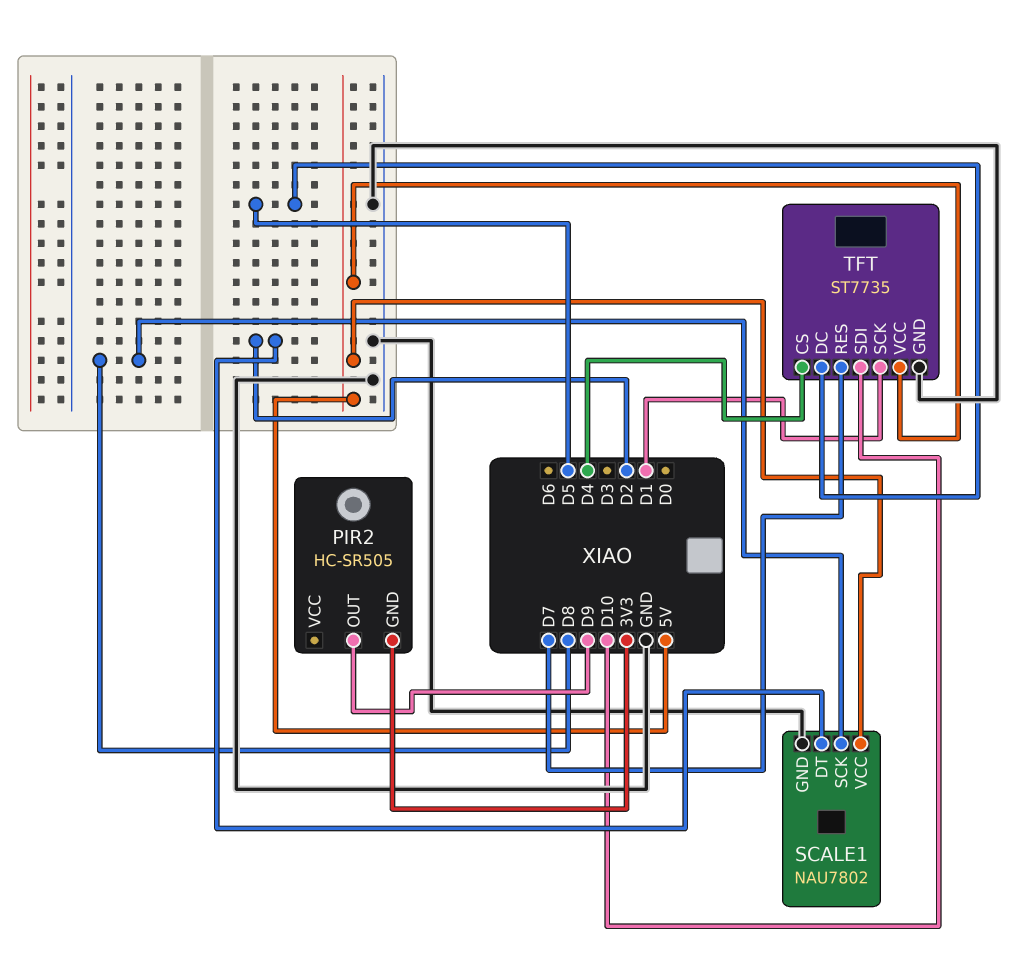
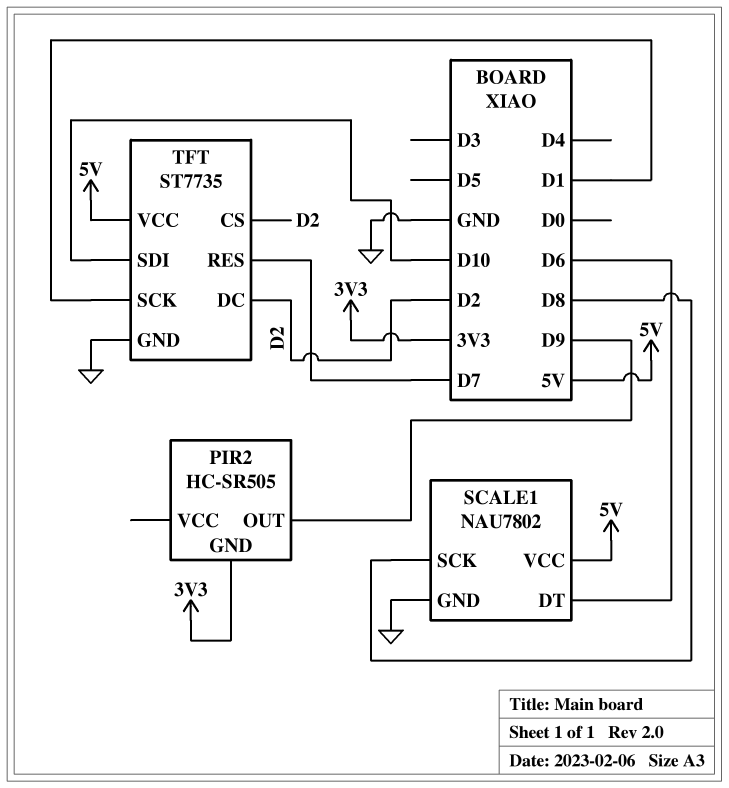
SCALE1 pin DT: D2 -> D6
TFT pin CS: D4 -> D2
TFT pin DC: D5 -> D2

